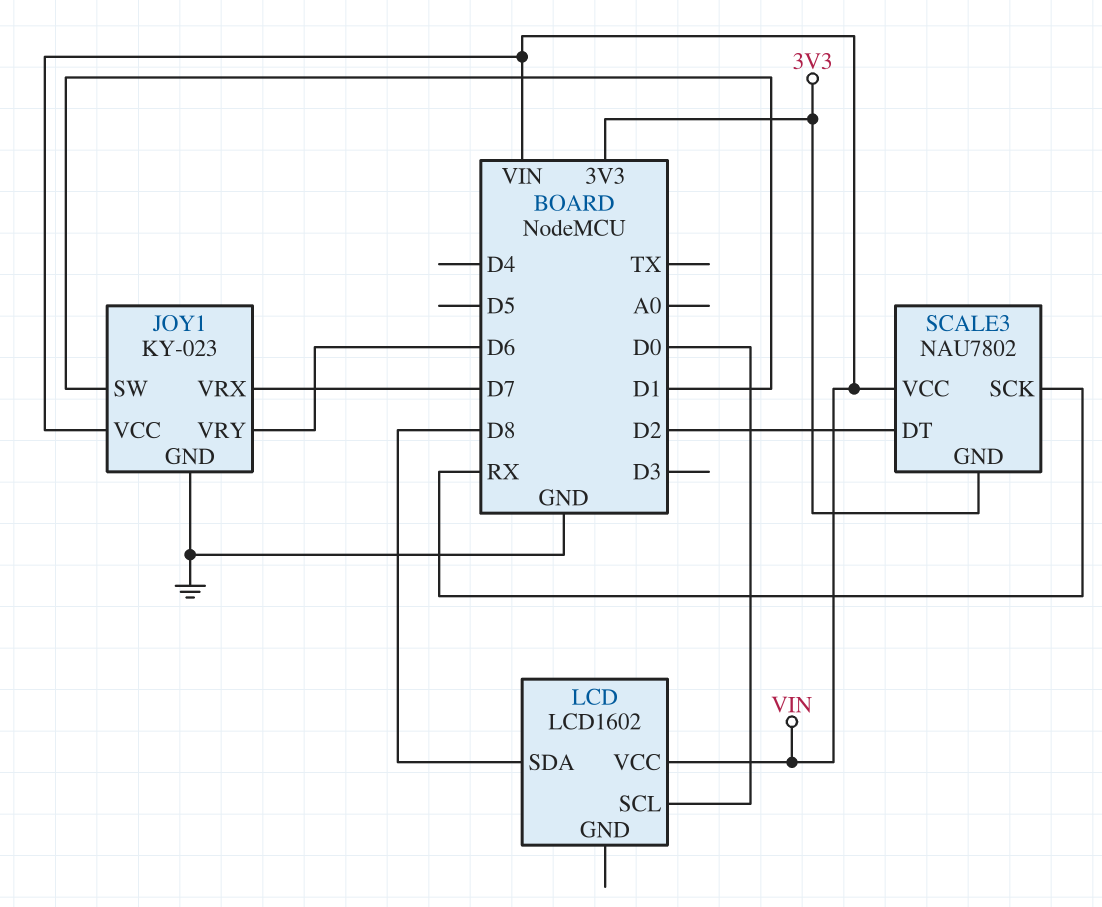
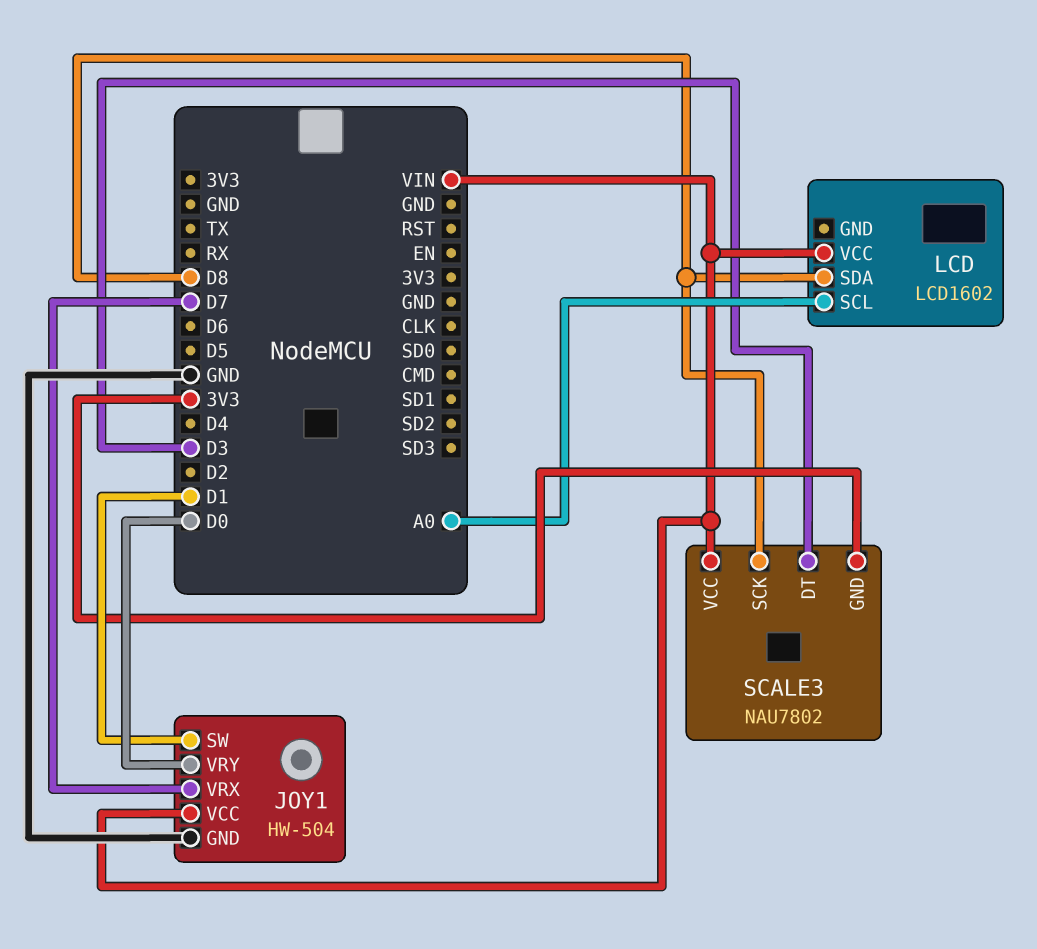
JOY1: KY-023 -> HW-504
JOY1 pin VRY: D6 -> D0
LCD pin SCL: D0 -> A0
SCALE3 pin DT: D2 -> D3
SCALE3 pin SCK: RX -> D8

